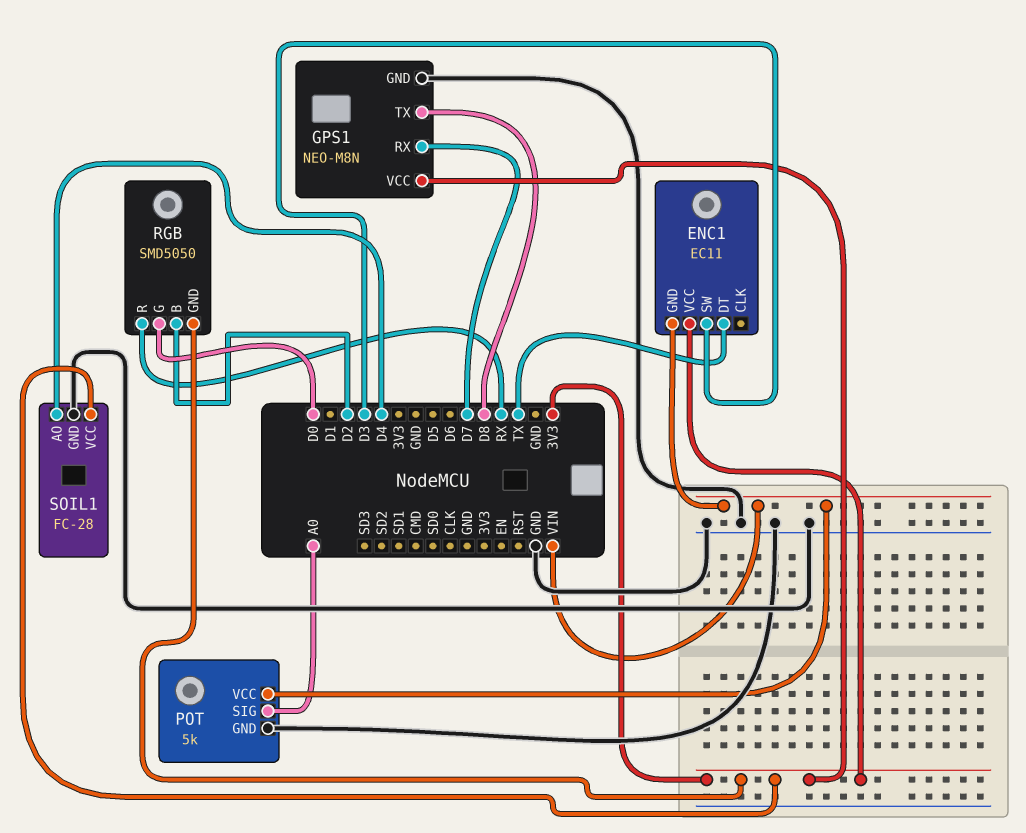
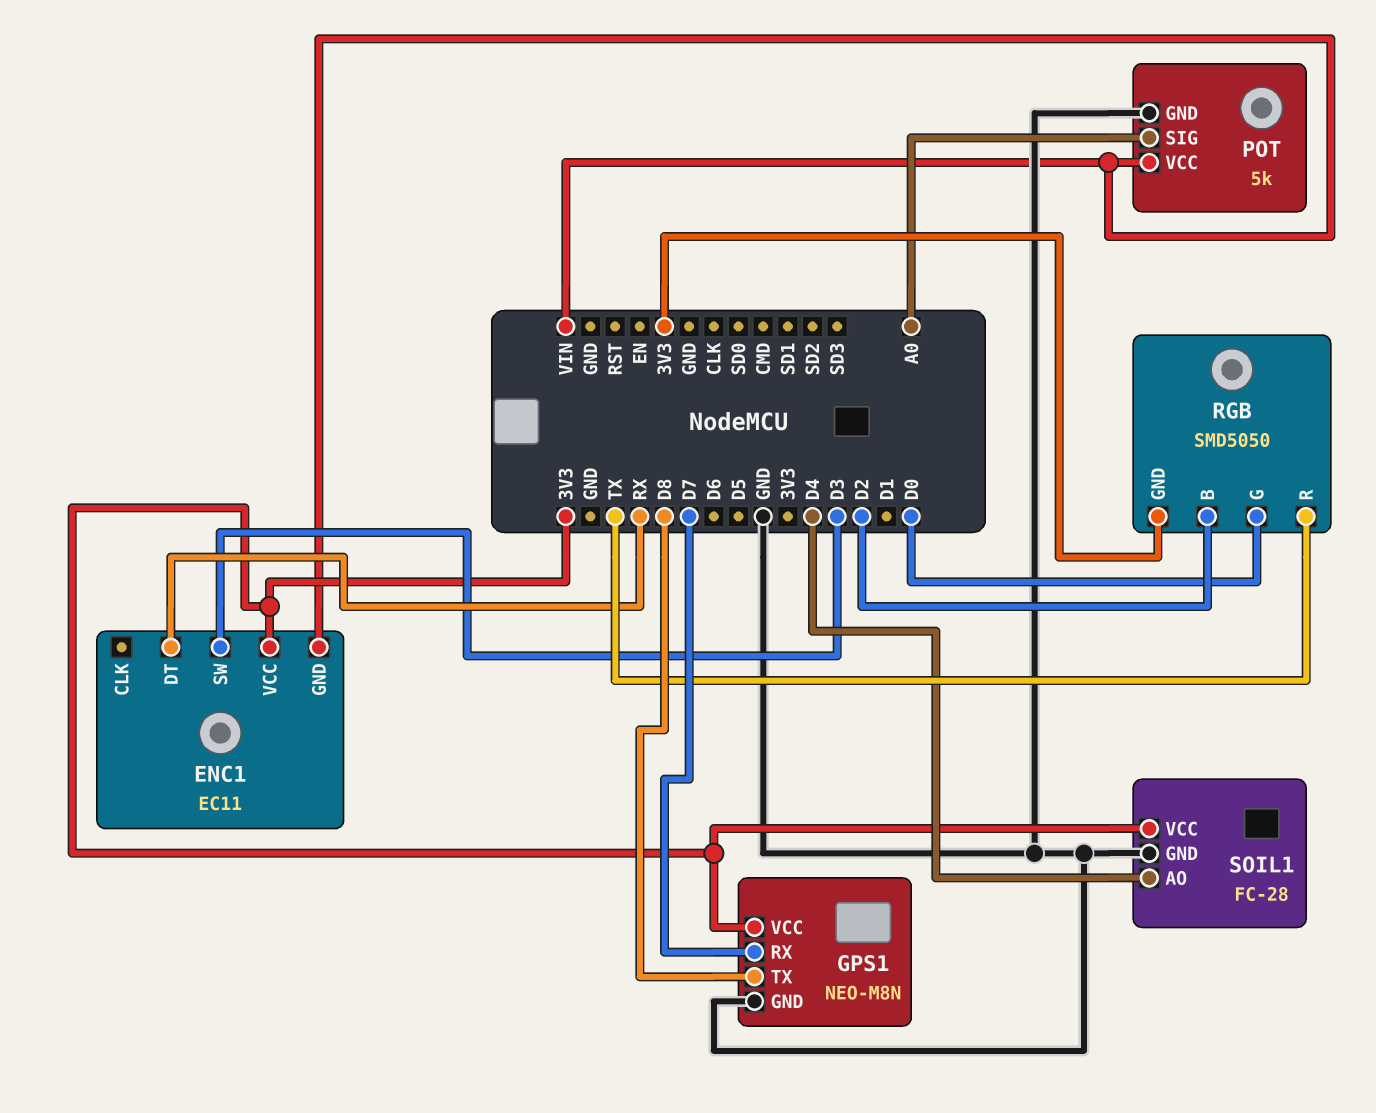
ENC1 pin DT: TX -> RX
RGB pin R: RX -> TX

